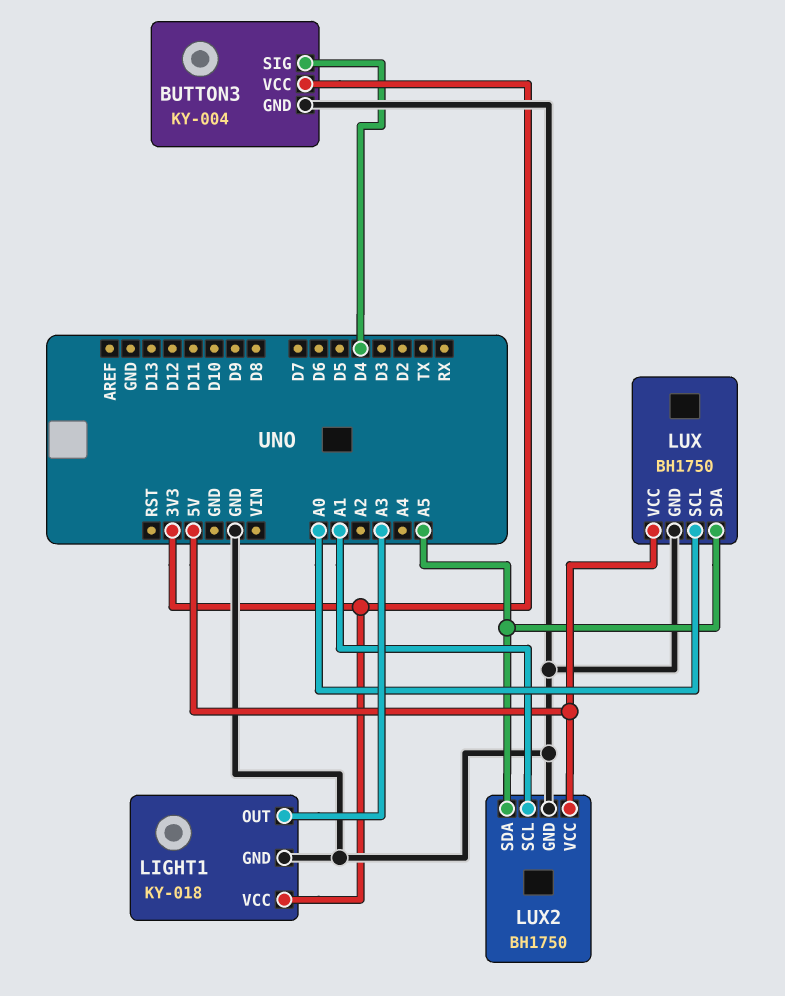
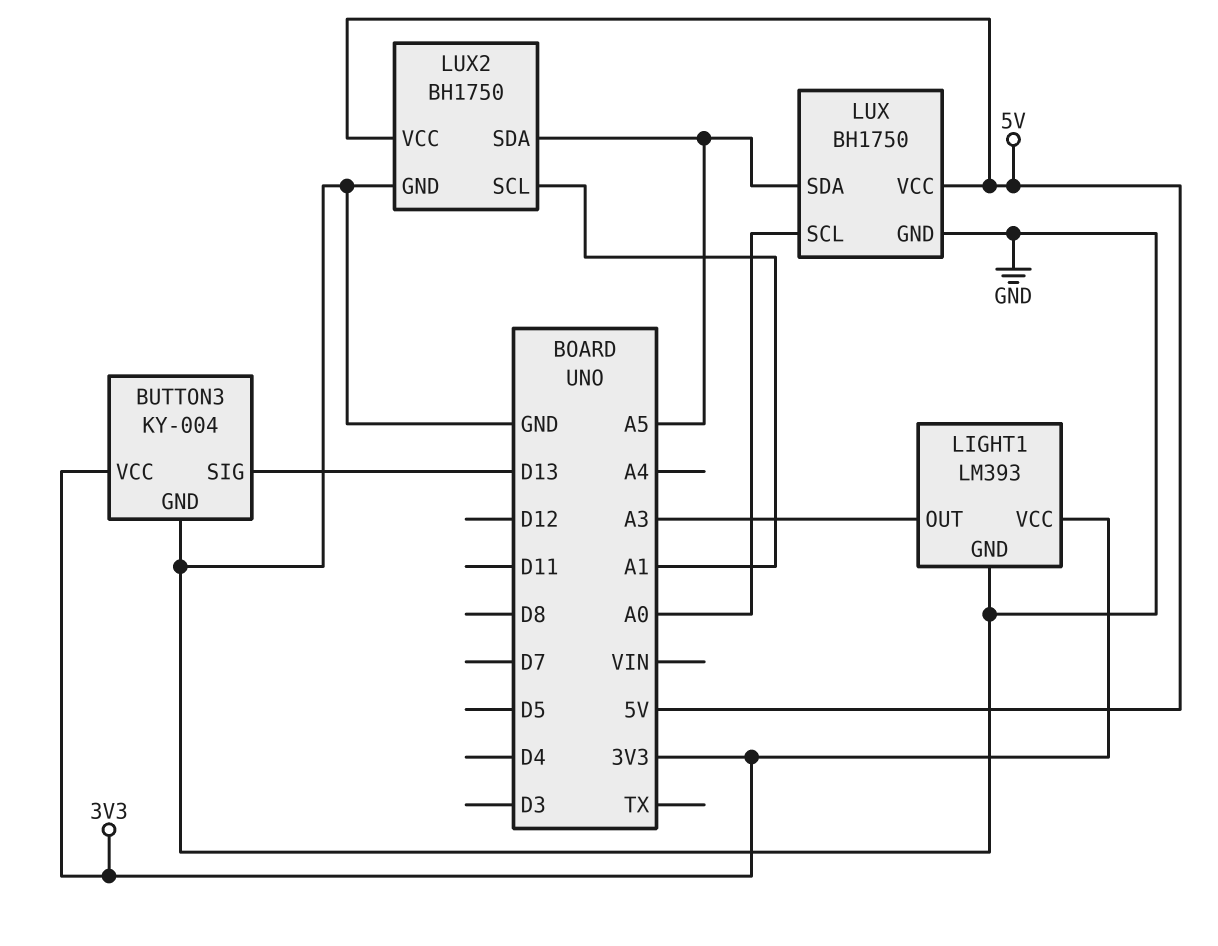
BUTTON3 pin SIG: D4 -> D13
LIGHT1: KY-018 -> LM393

